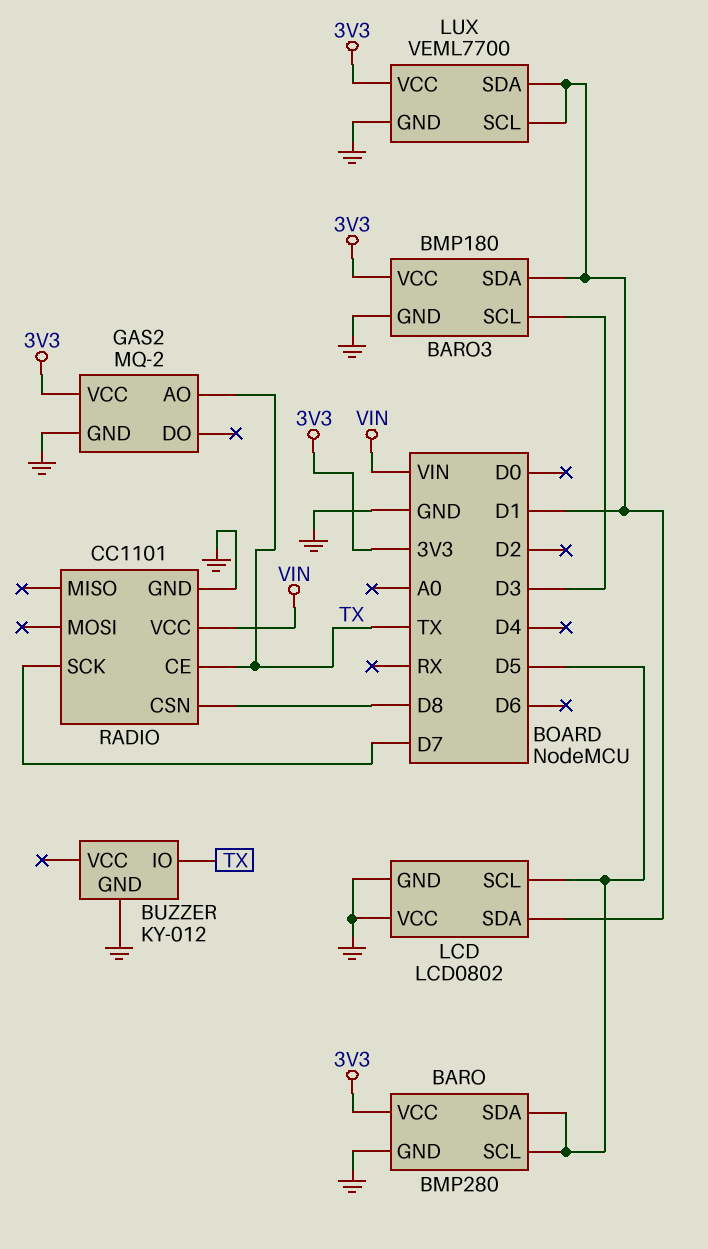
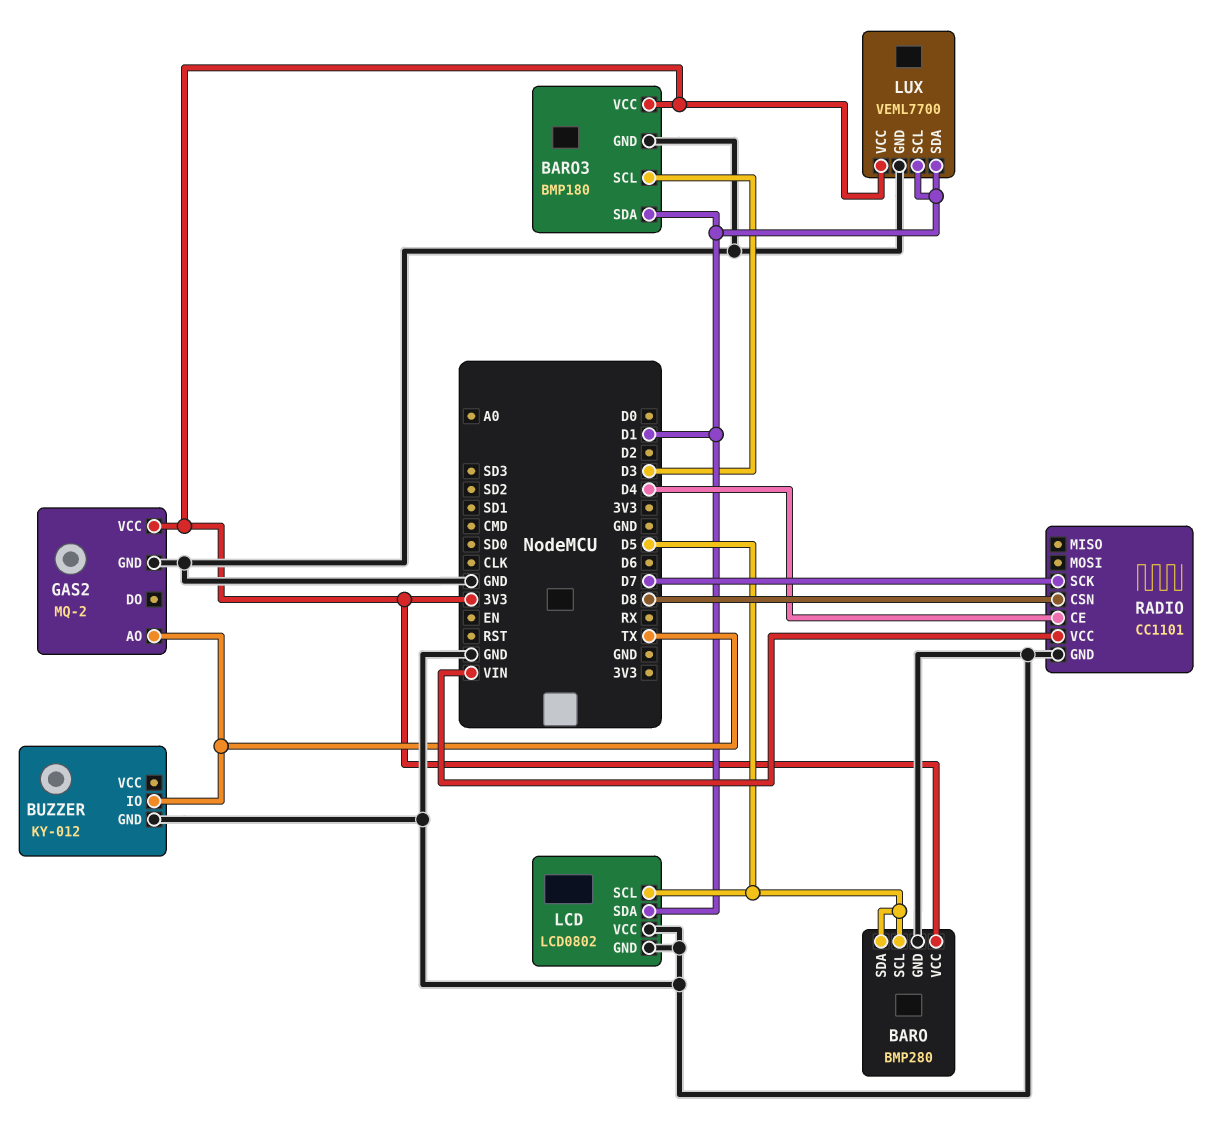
RADIO pin CE: TX -> D4

